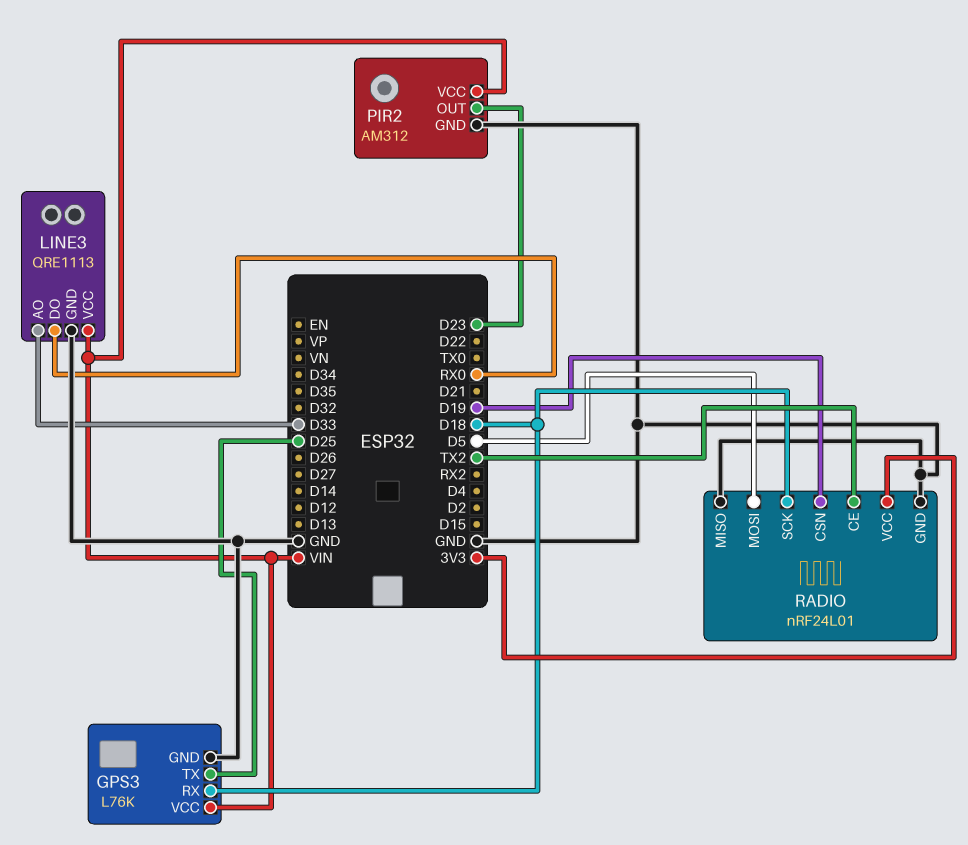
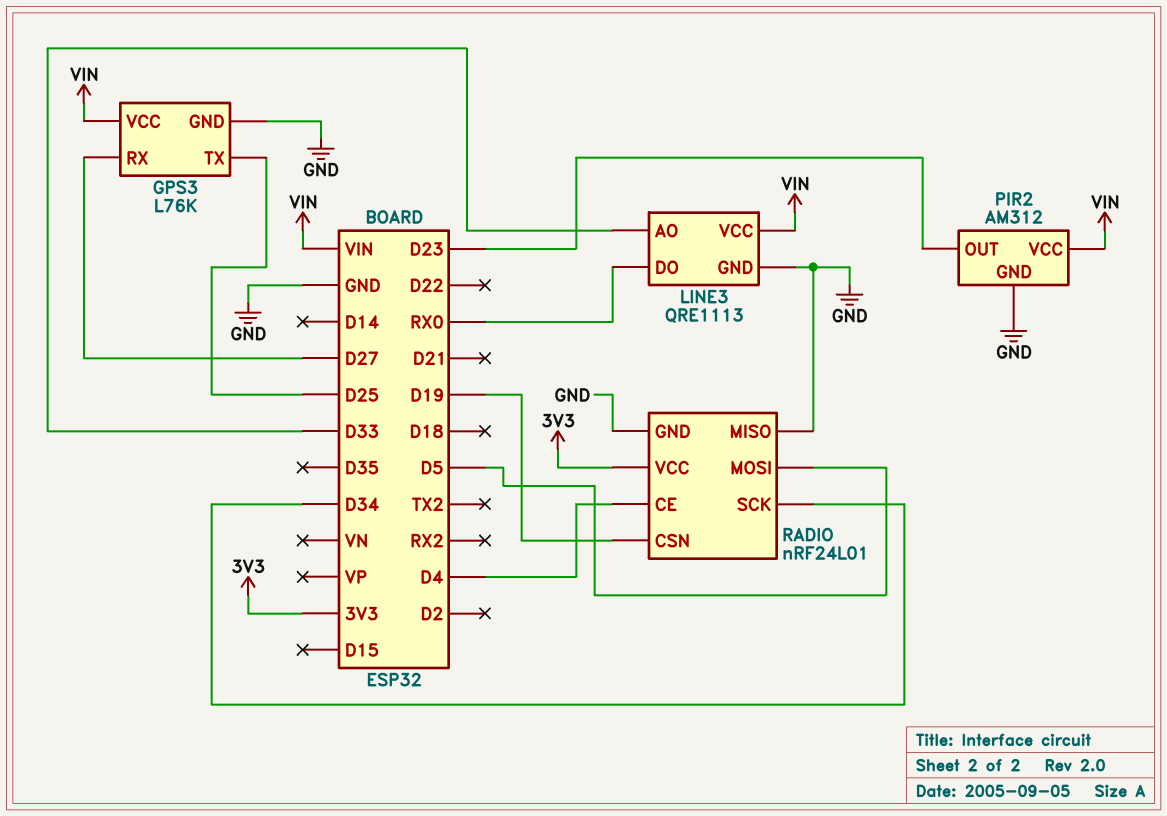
GPS3 pin RX: D18 -> D27
RADIO pin CE: TX2 -> D4
RADIO pin SCK: D18 -> D34

